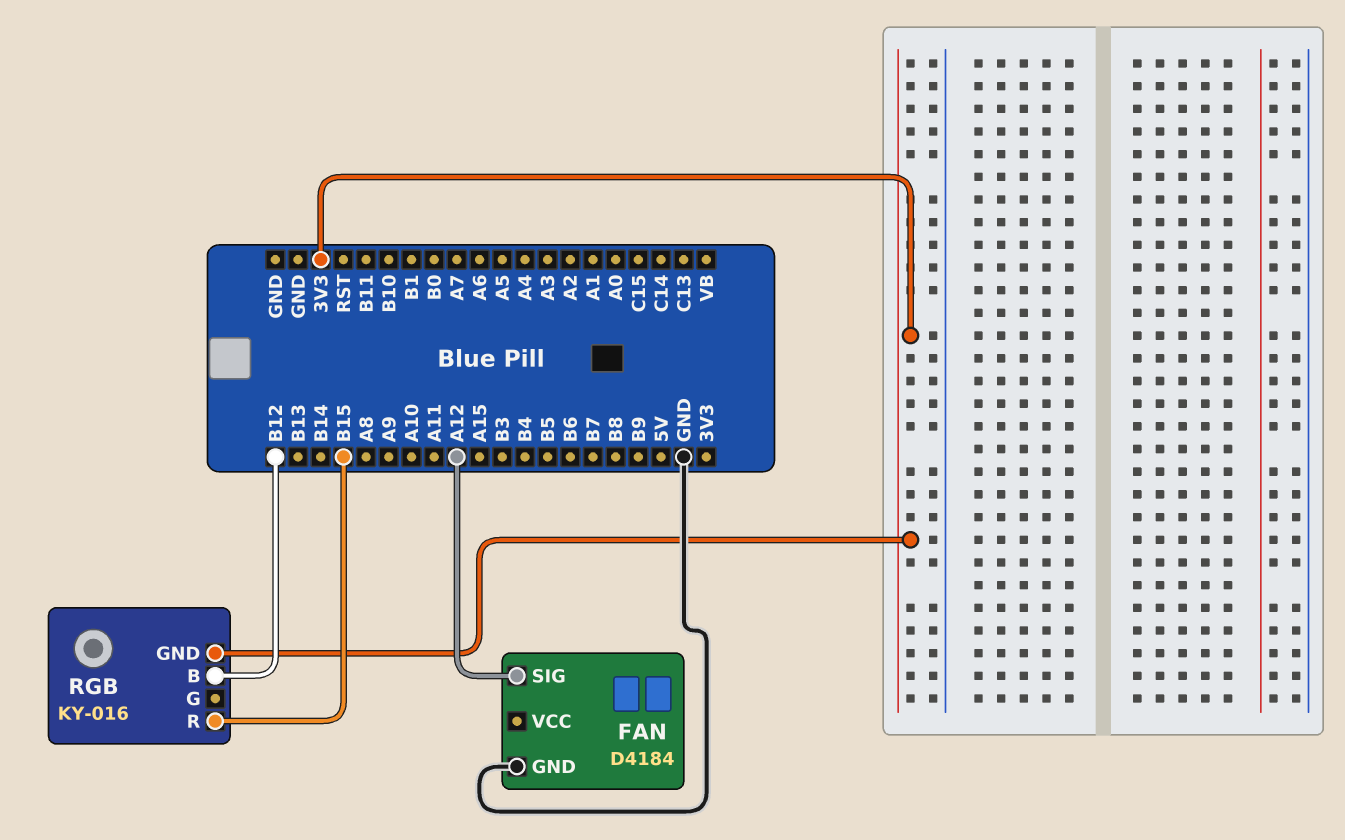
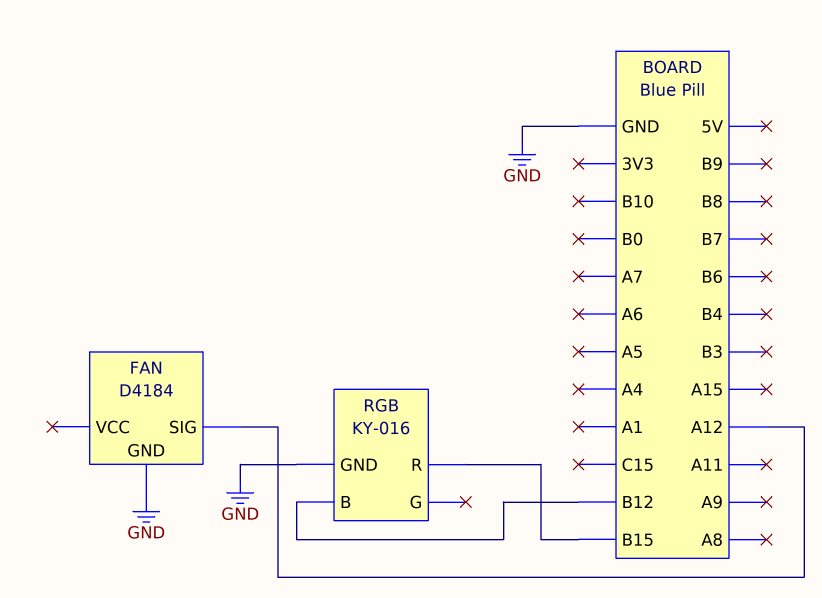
RGB pin GND: 3V3 -> GND

